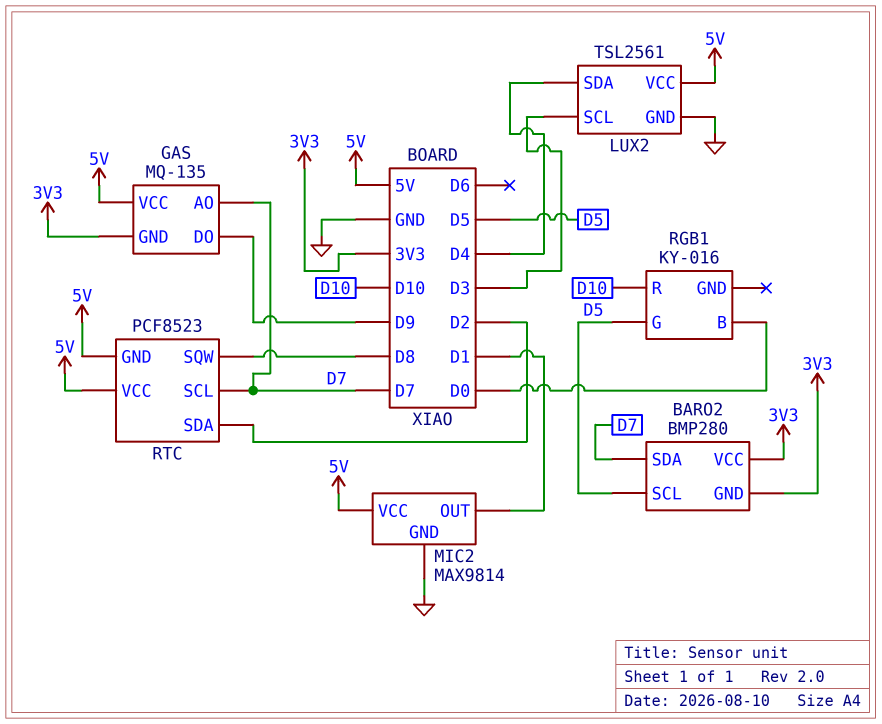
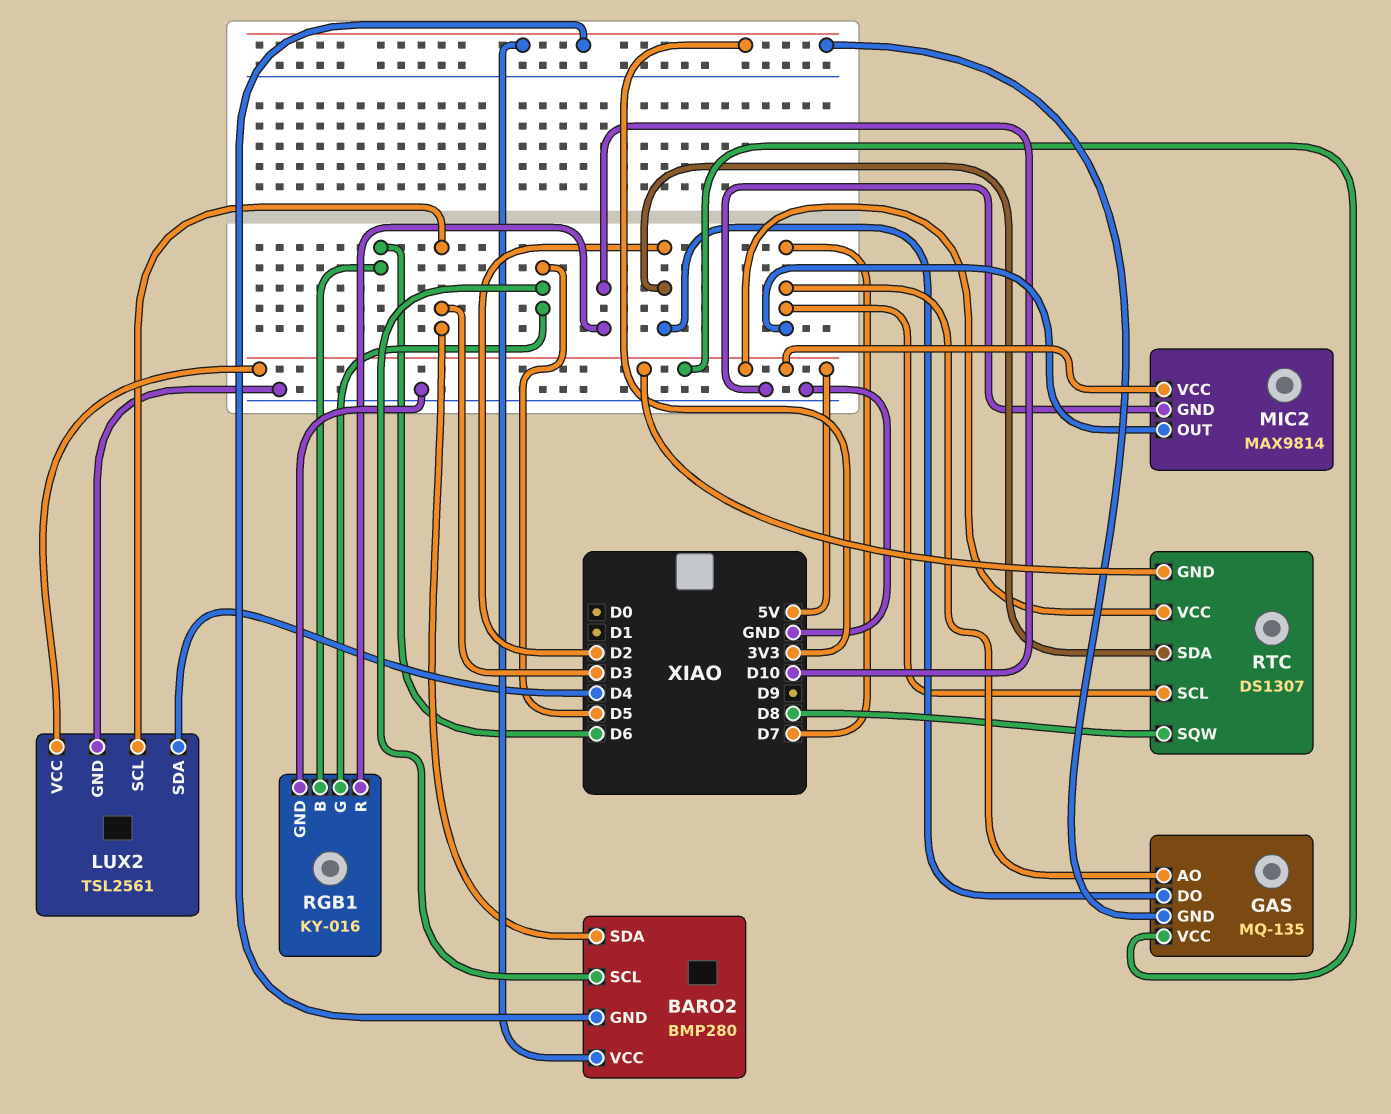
BARO2 pin SDA: D7 -> D3
GAS pin DO: D9 -> D2
MIC2 pin OUT: D1 -> D7
RGB1 pin B: D0 -> D6
RGB1 pin GND: none -> GND
RTC: PCF8523 -> DS1307

